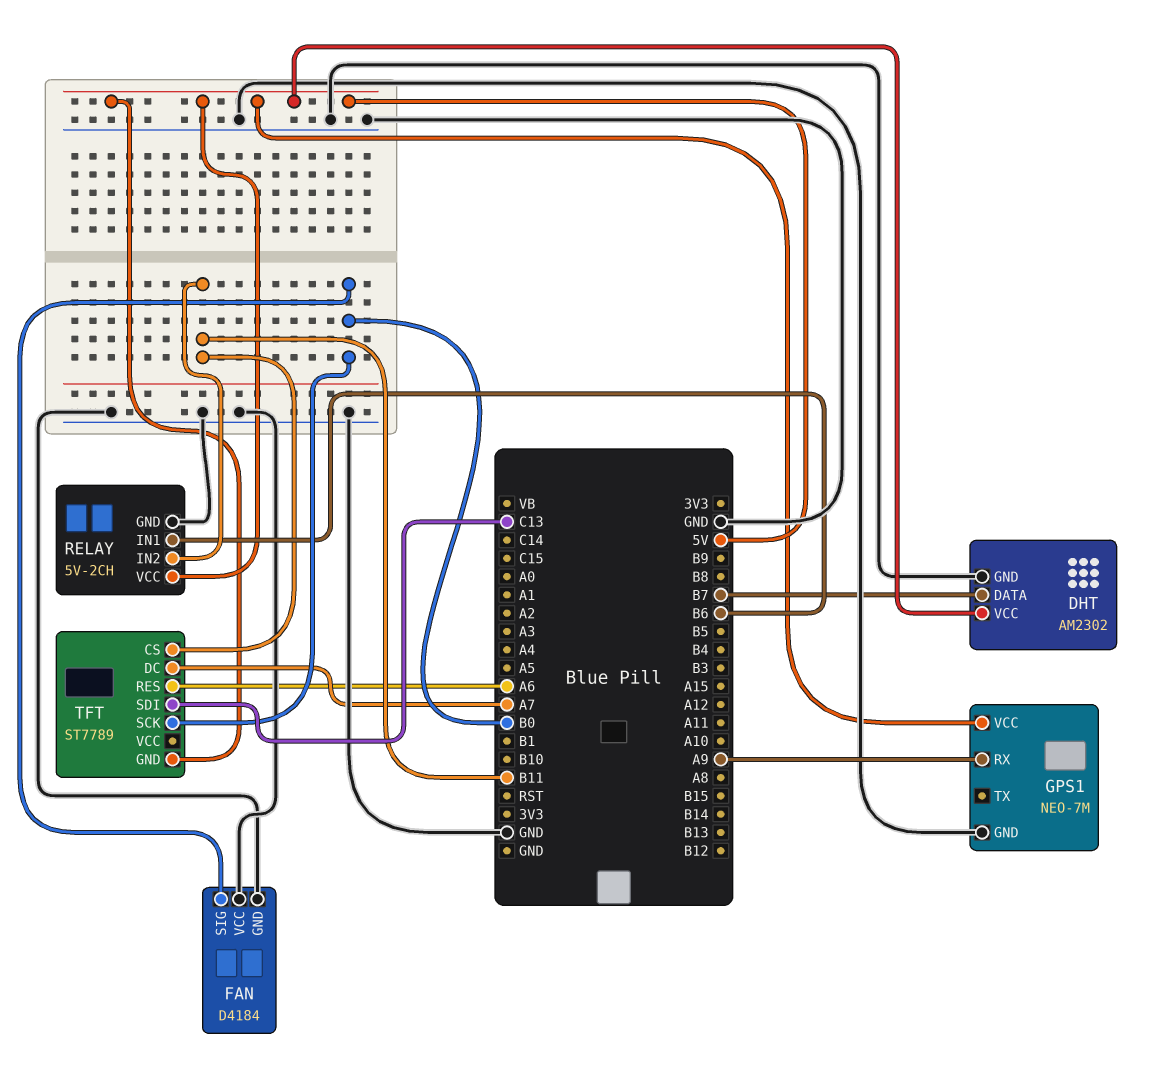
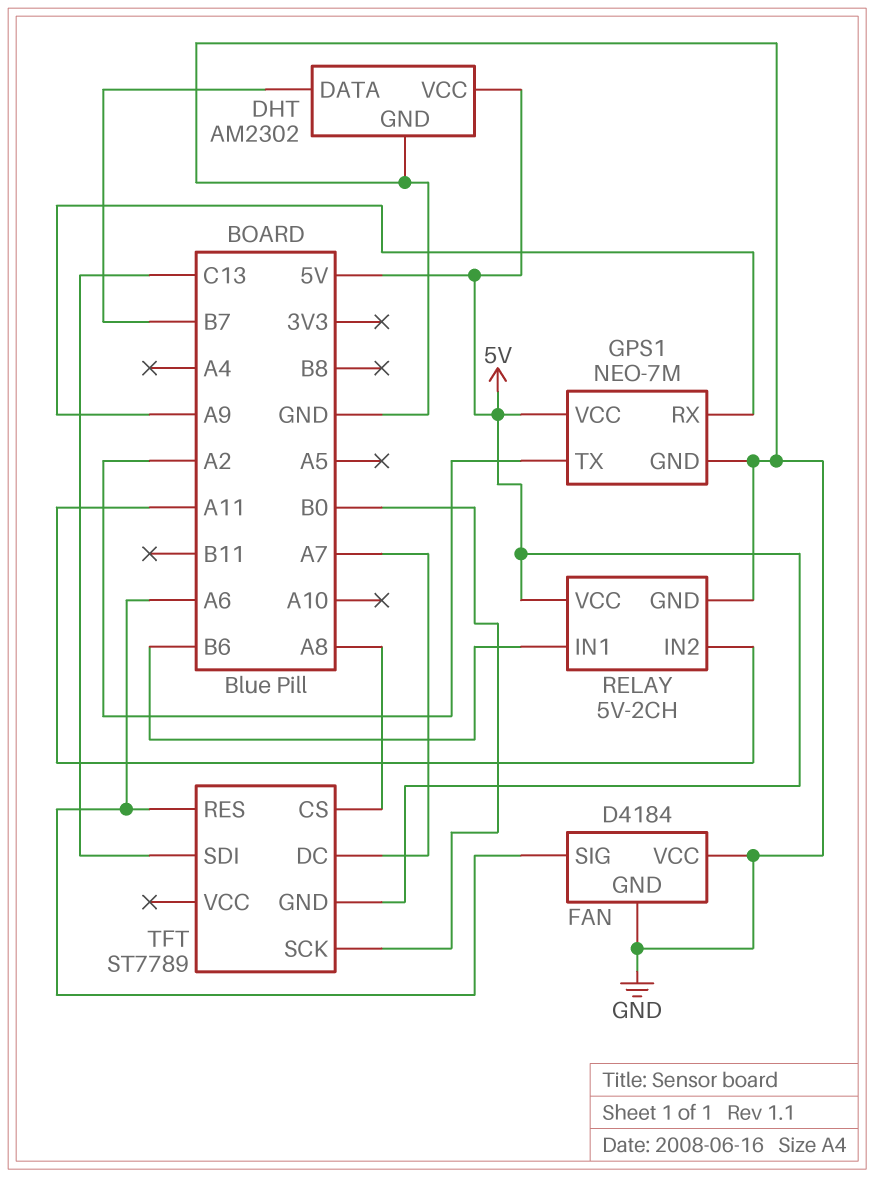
FAN pin SIG: B0 -> A6
GPS1 pin TX: none -> A2
RELAY pin IN2: B11 -> A11
TFT pin CS: B11 -> A8

